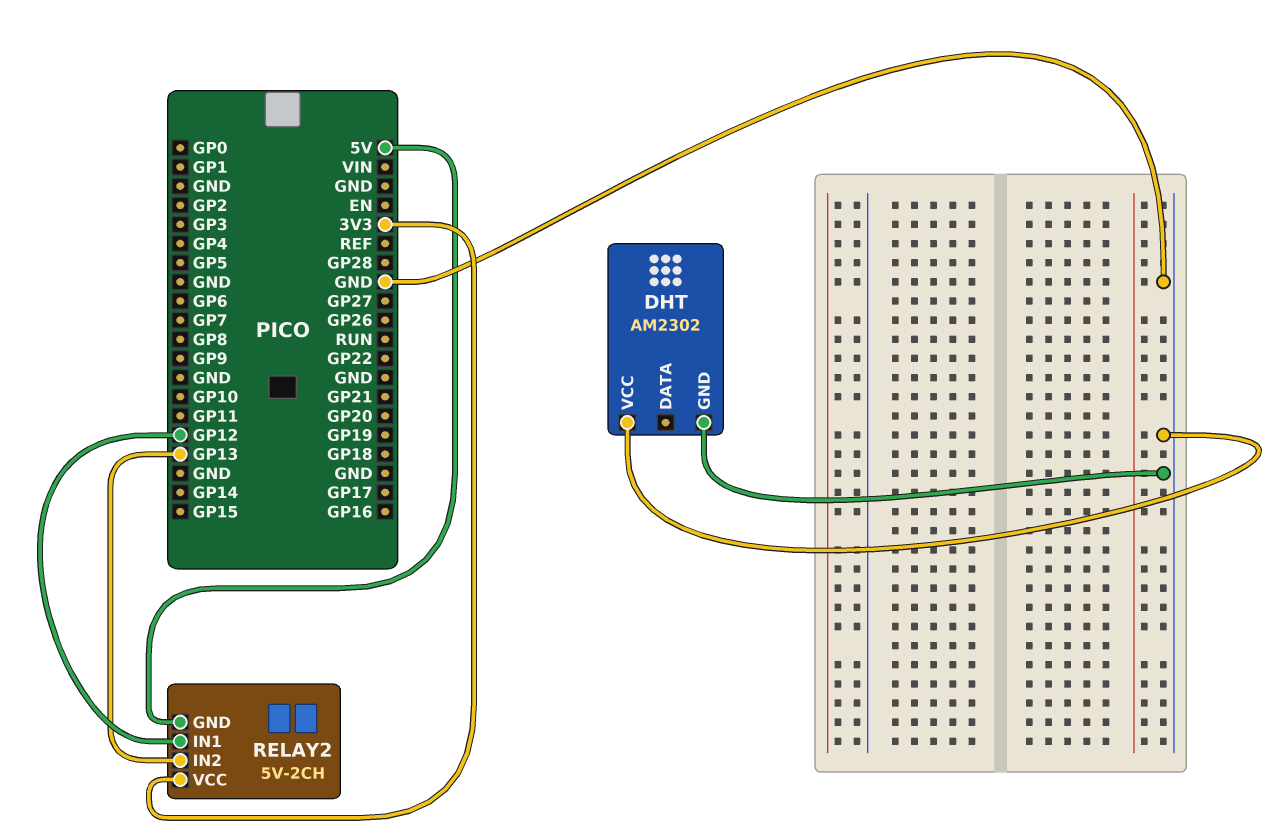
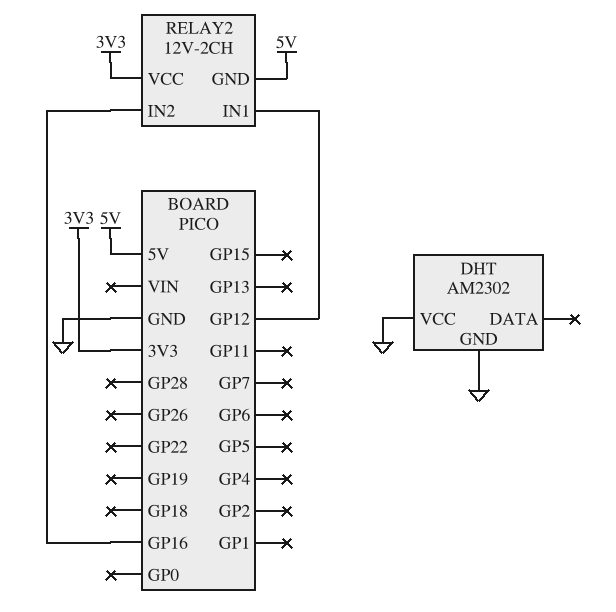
RELAY2: 5V-2CH -> 12V-2CH
RELAY2 pin IN2: GP13 -> GP16

